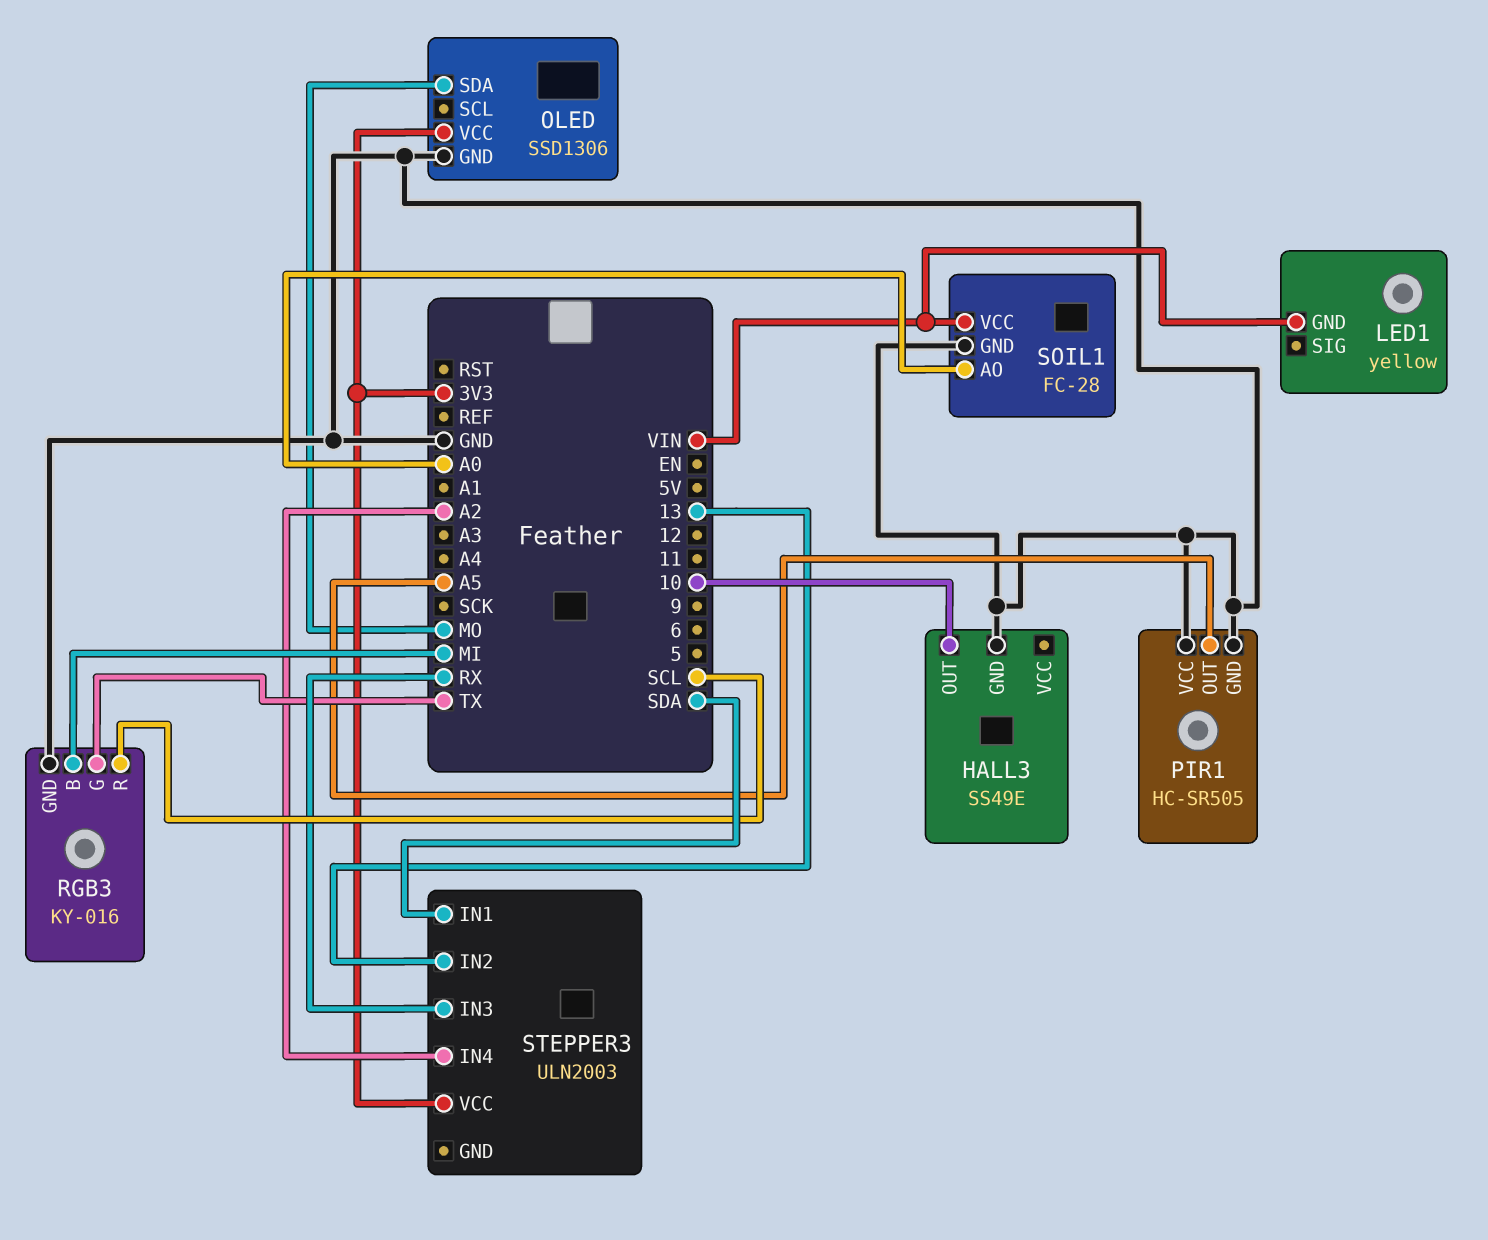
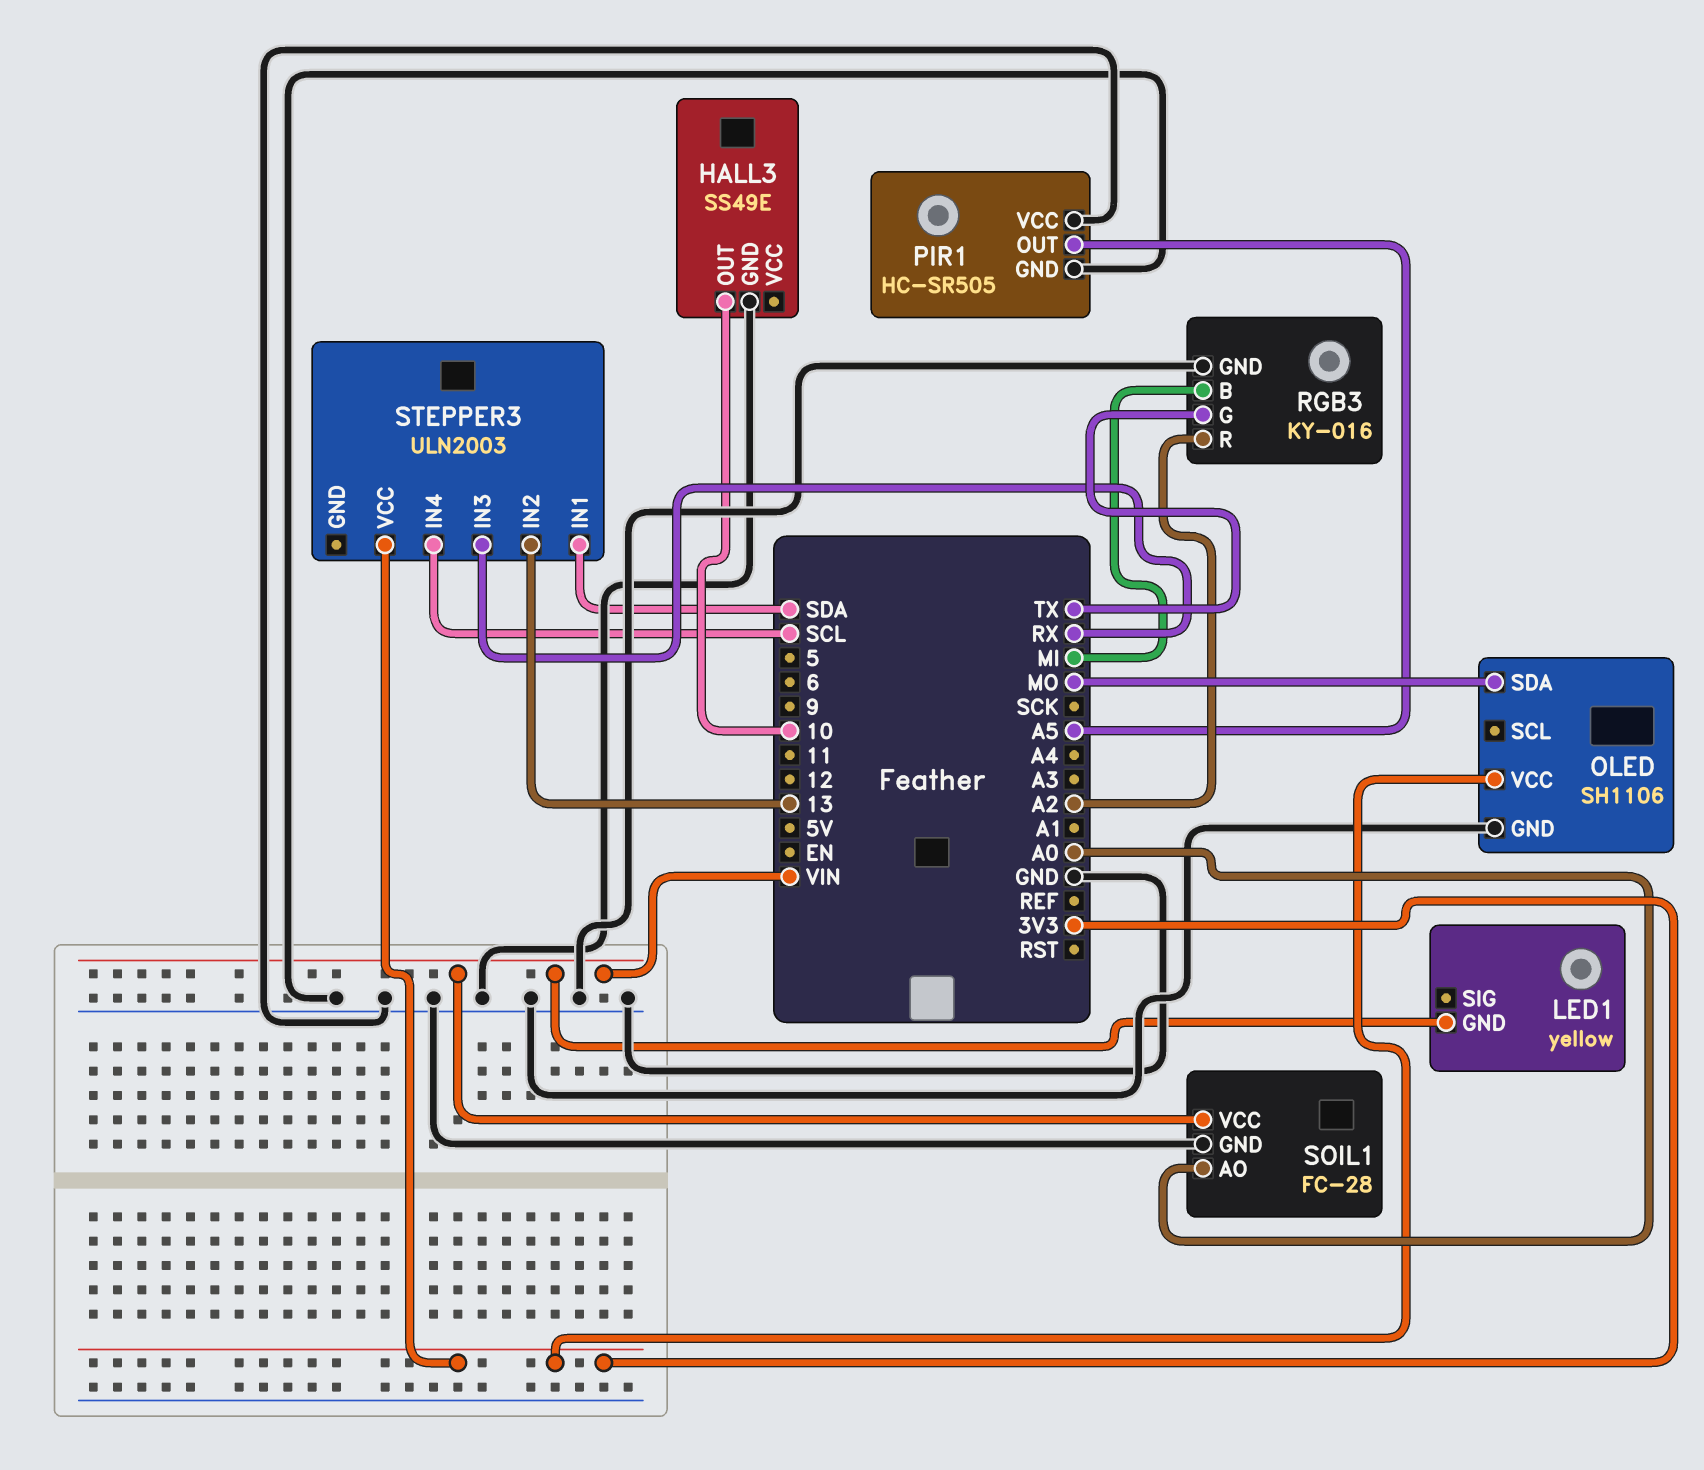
OLED: SSD1306 -> SH1106
RGB3 pin R: SCL -> A2
STEPPER3 pin IN4: A2 -> SCL

